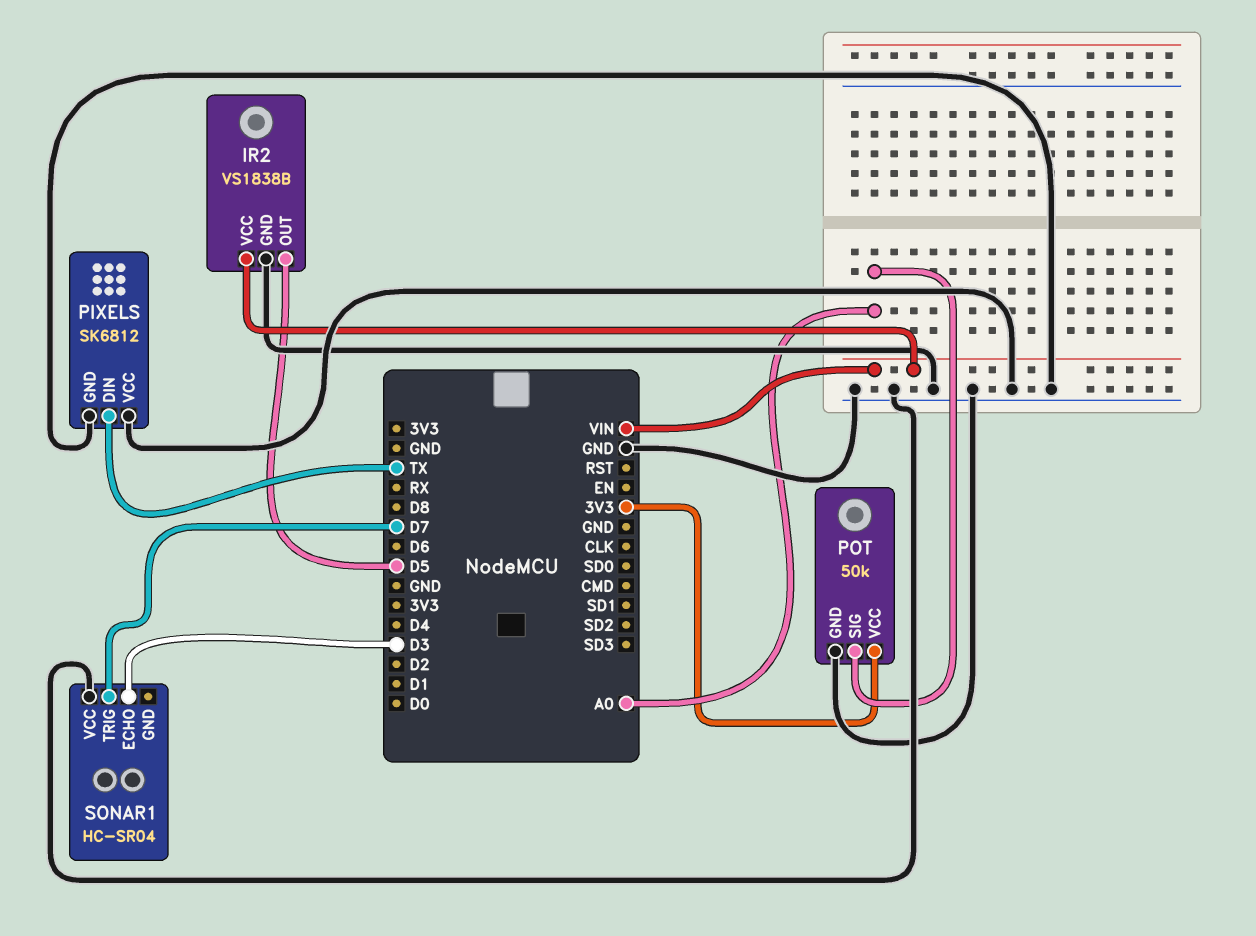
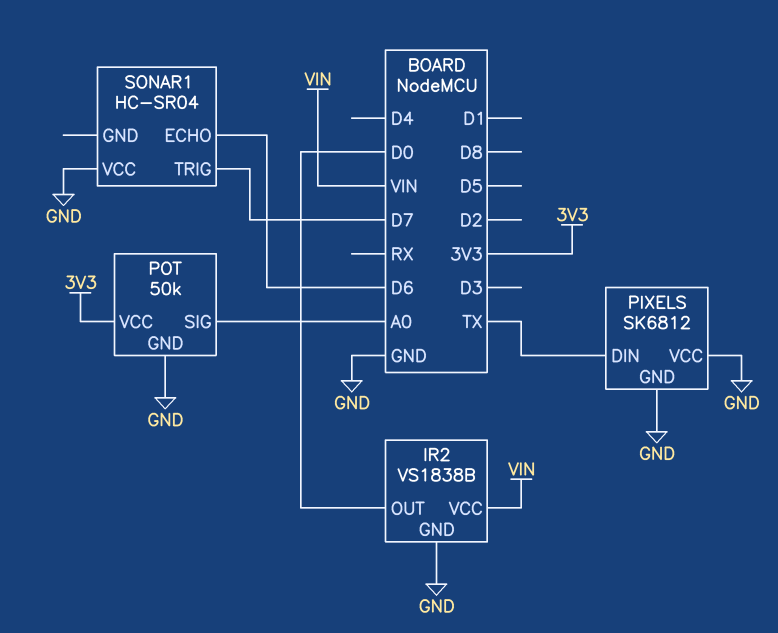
IR2 pin OUT: D5 -> D0
SONAR1 pin ECHO: D3 -> D6

